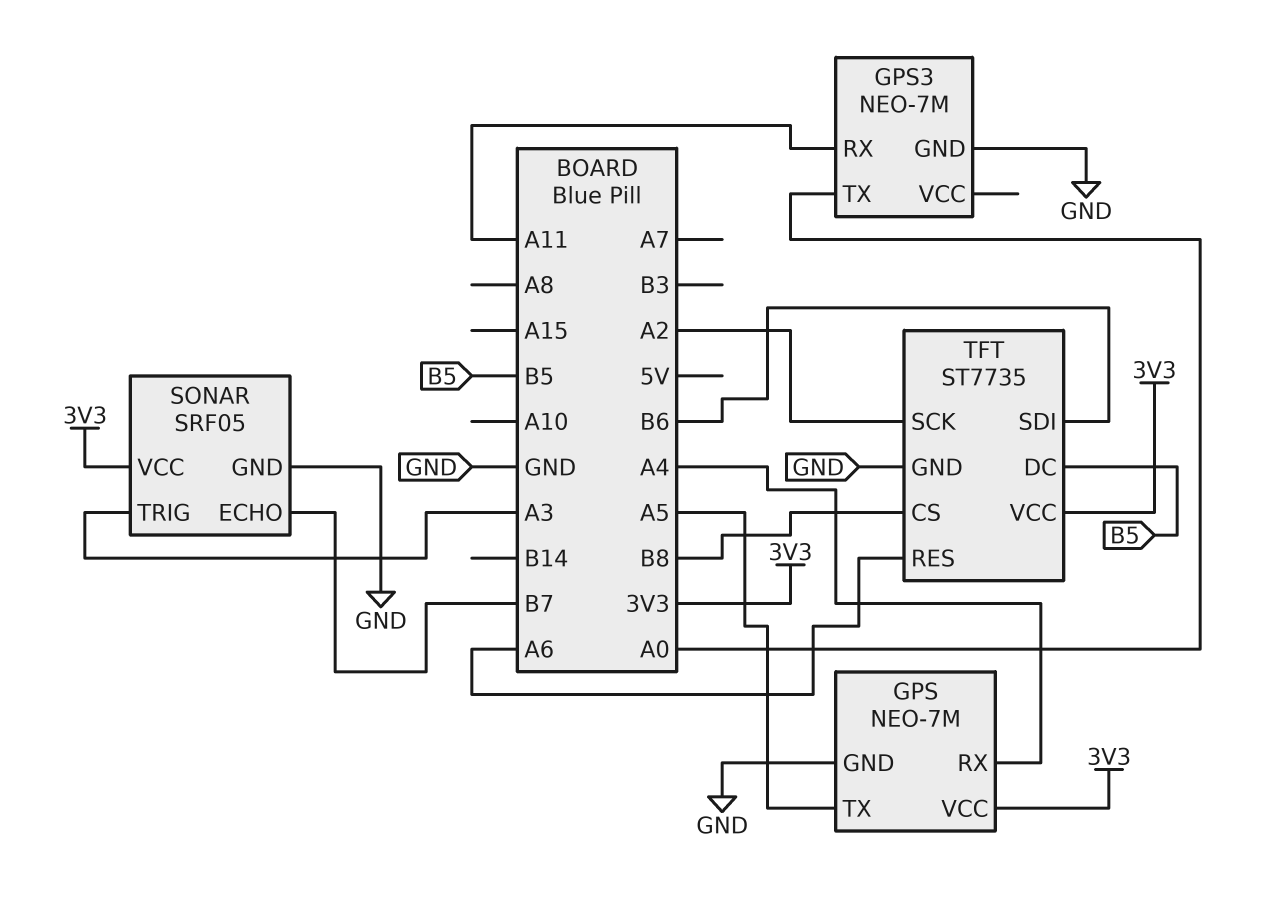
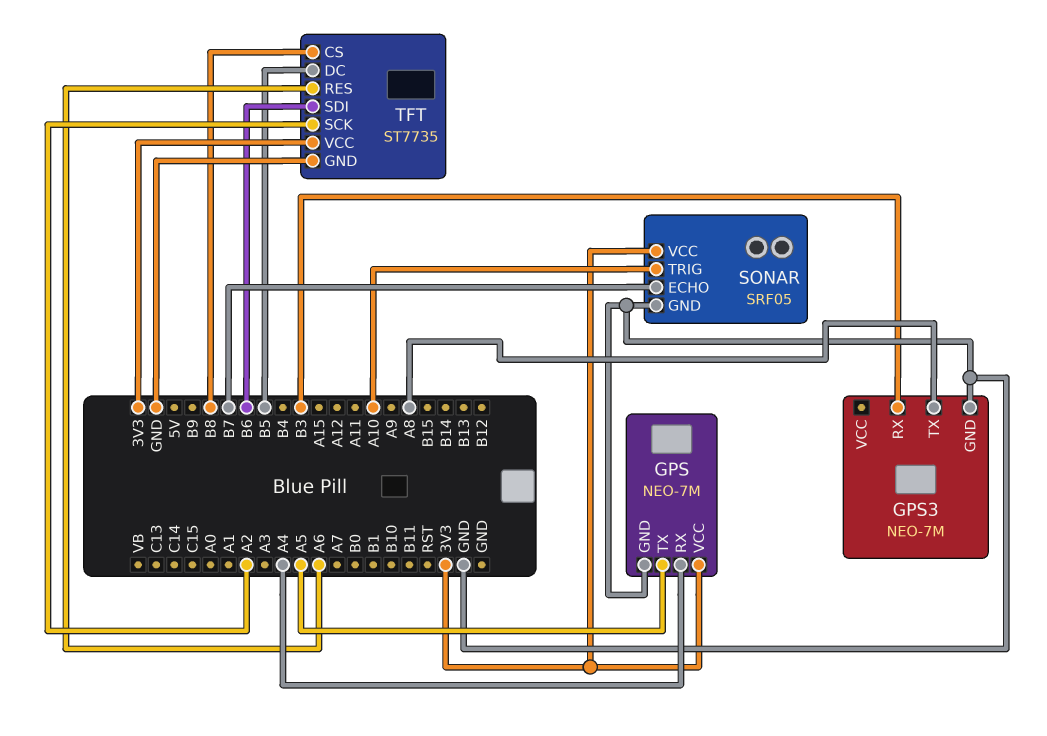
GPS3 pin RX: A11 -> B3
GPS3 pin TX: A0 -> A8
SONAR pin TRIG: A3 -> A10

